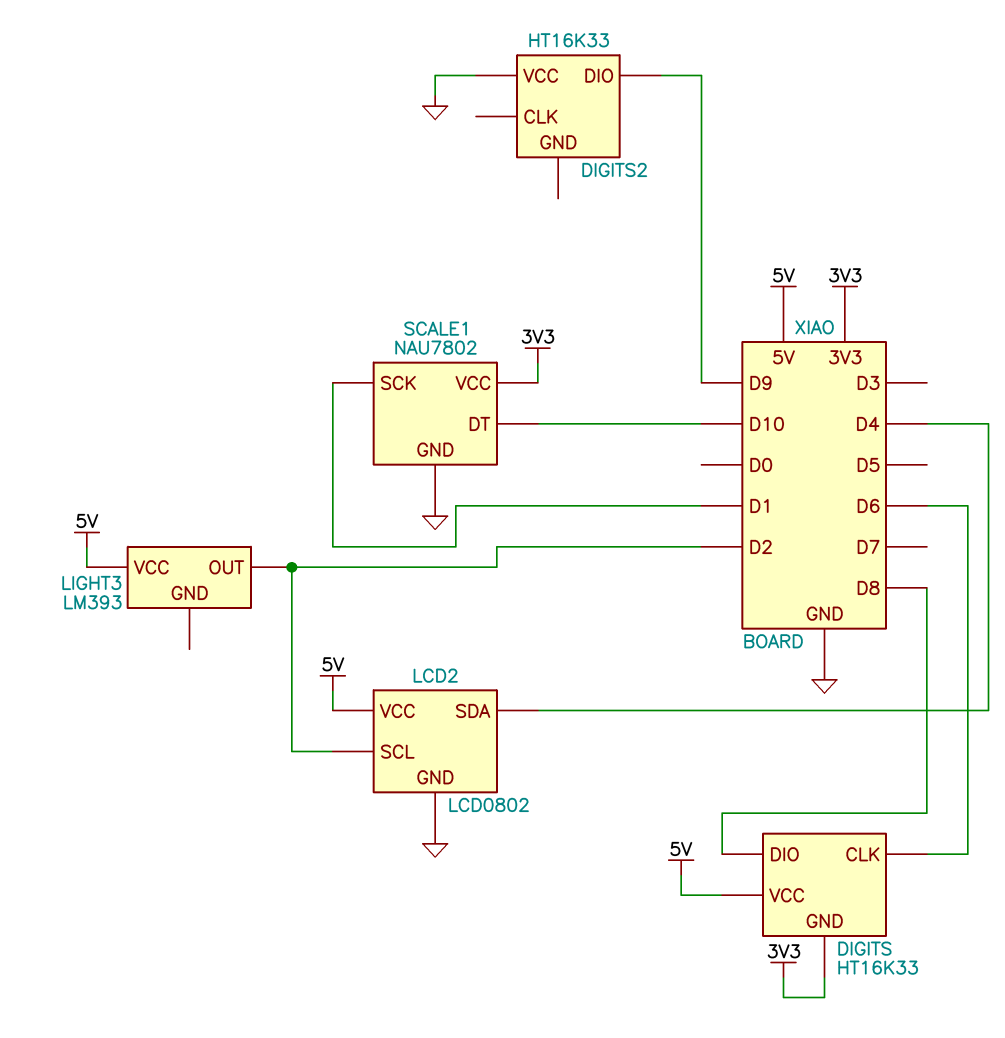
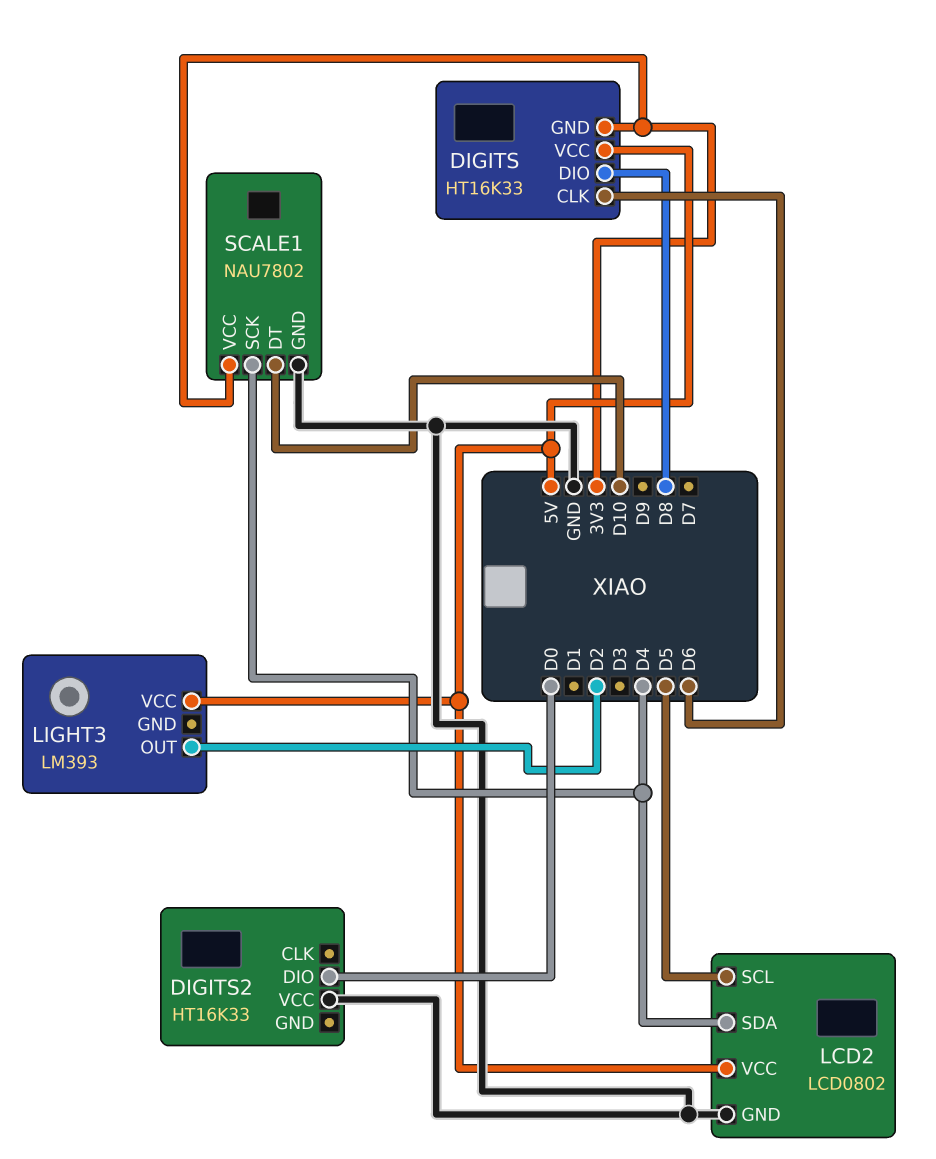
DIGITS2 pin DIO: D9 -> D0
LCD2 pin SCL: D2 -> D5
SCALE1 pin SCK: D1 -> D4

